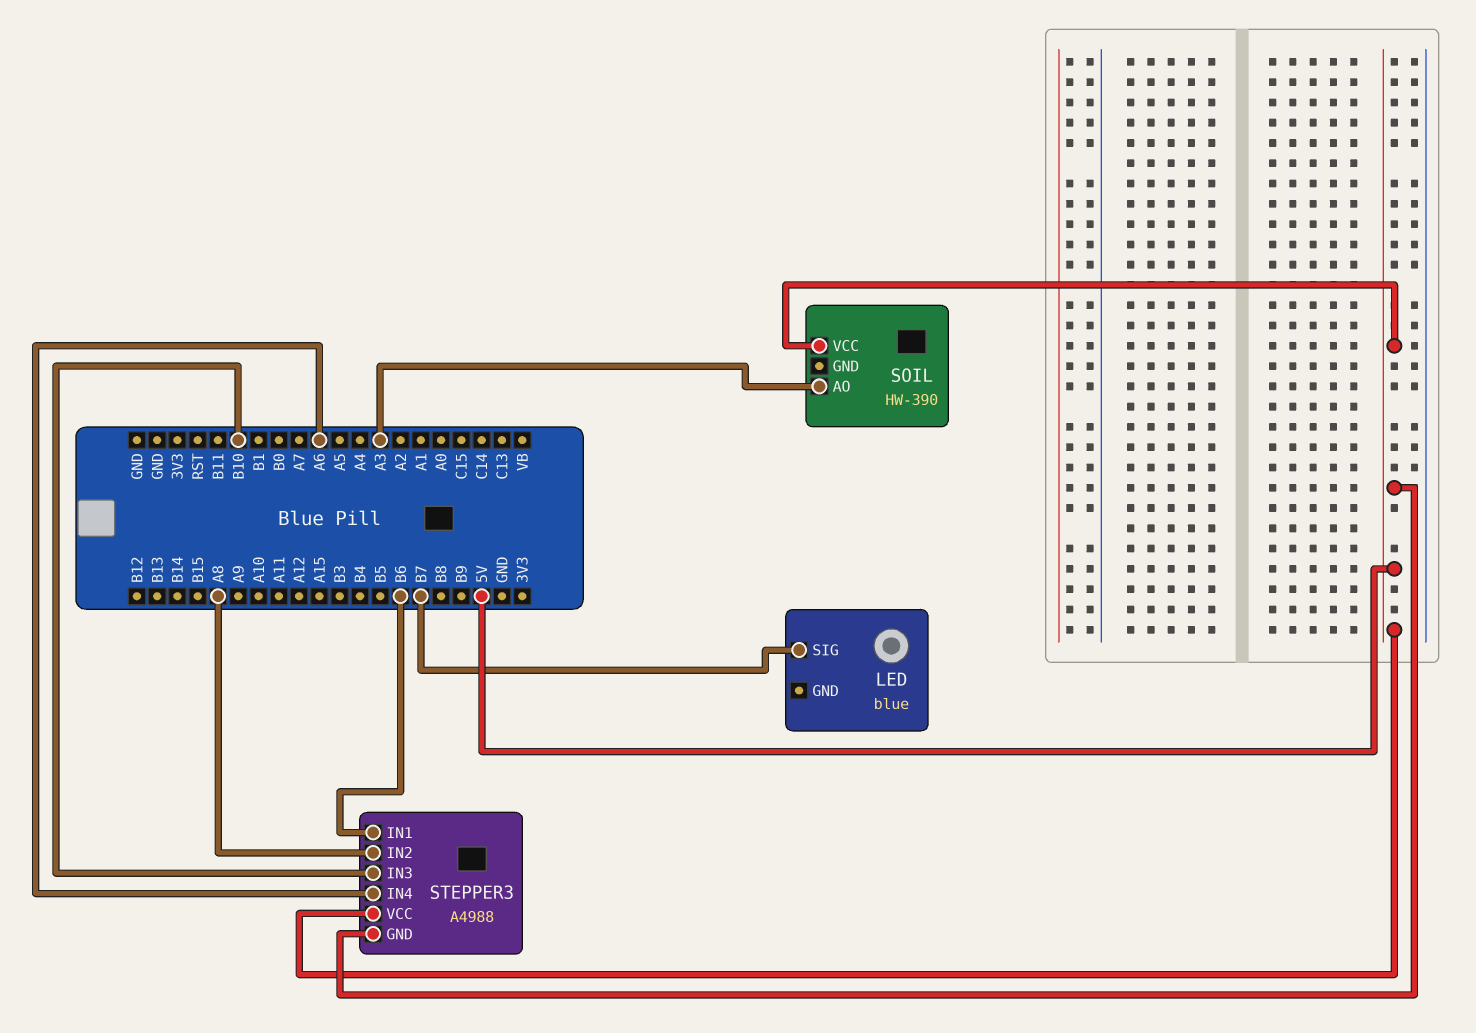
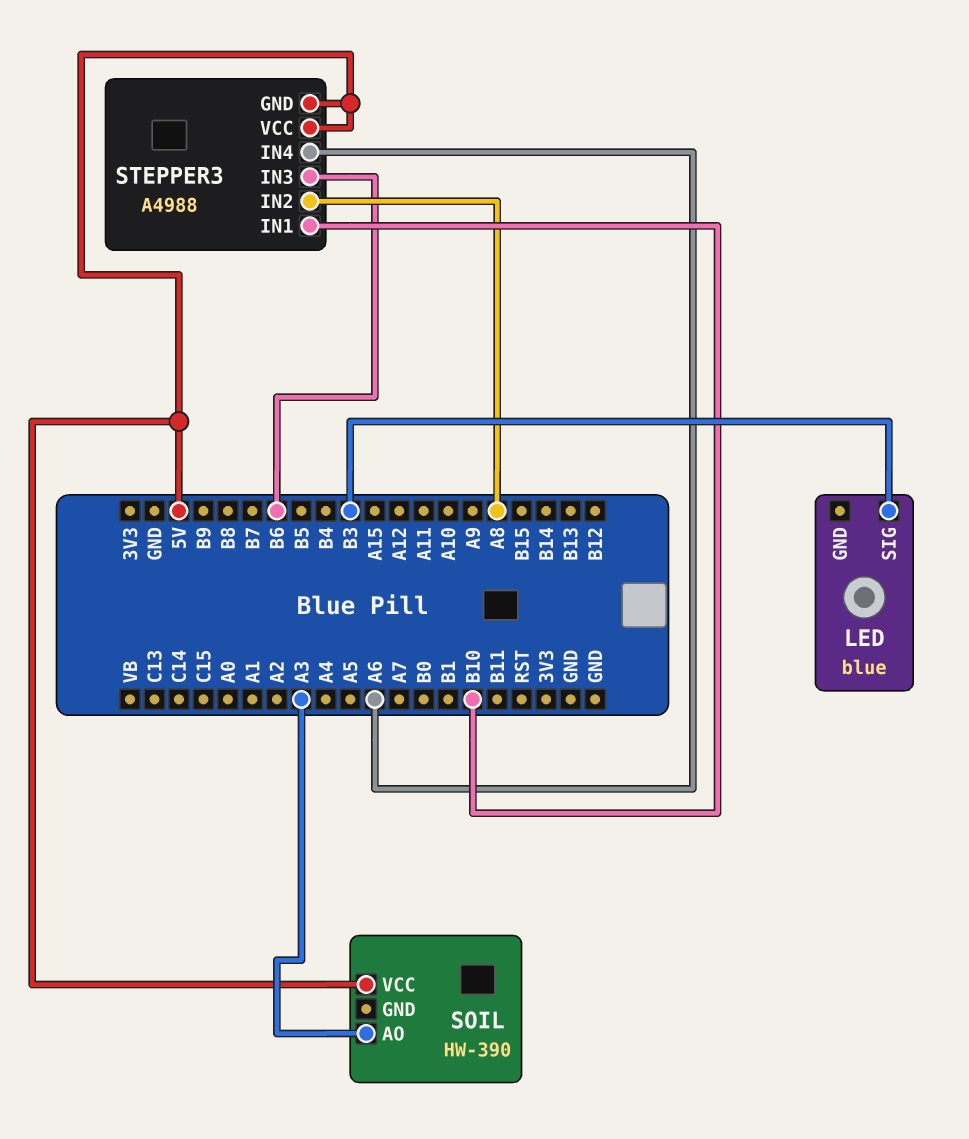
LED pin SIG: B7 -> B3
STEPPER3 pin IN1: B6 -> B10
STEPPER3 pin IN3: B10 -> B6

